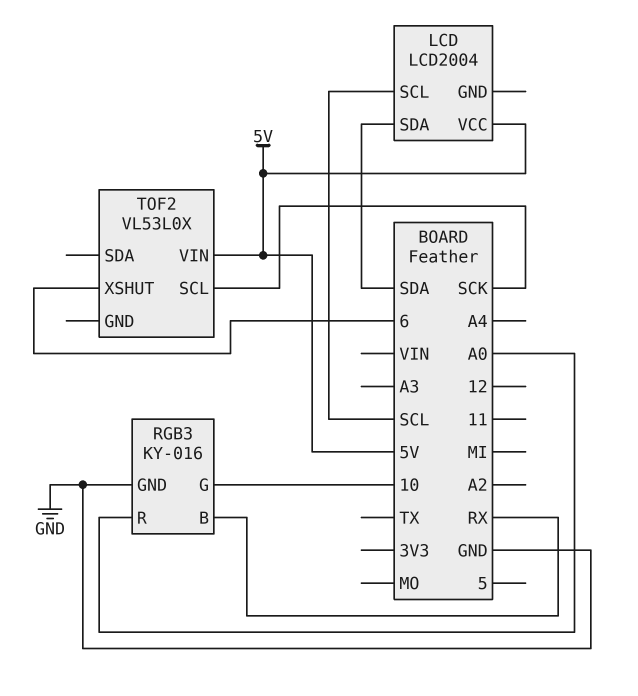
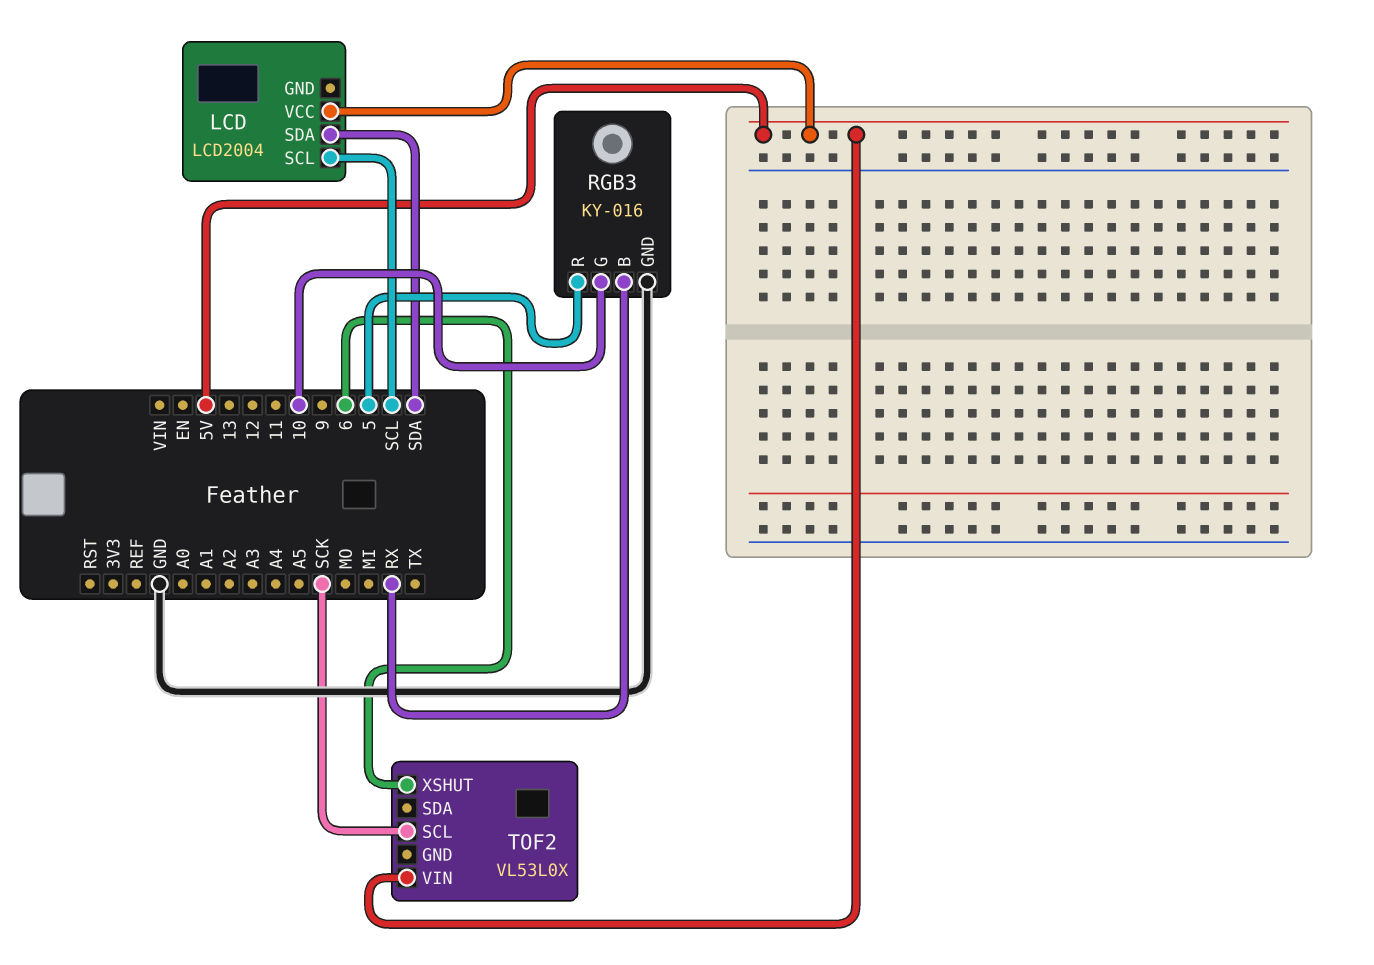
RGB3 pin R: A0 -> 5

